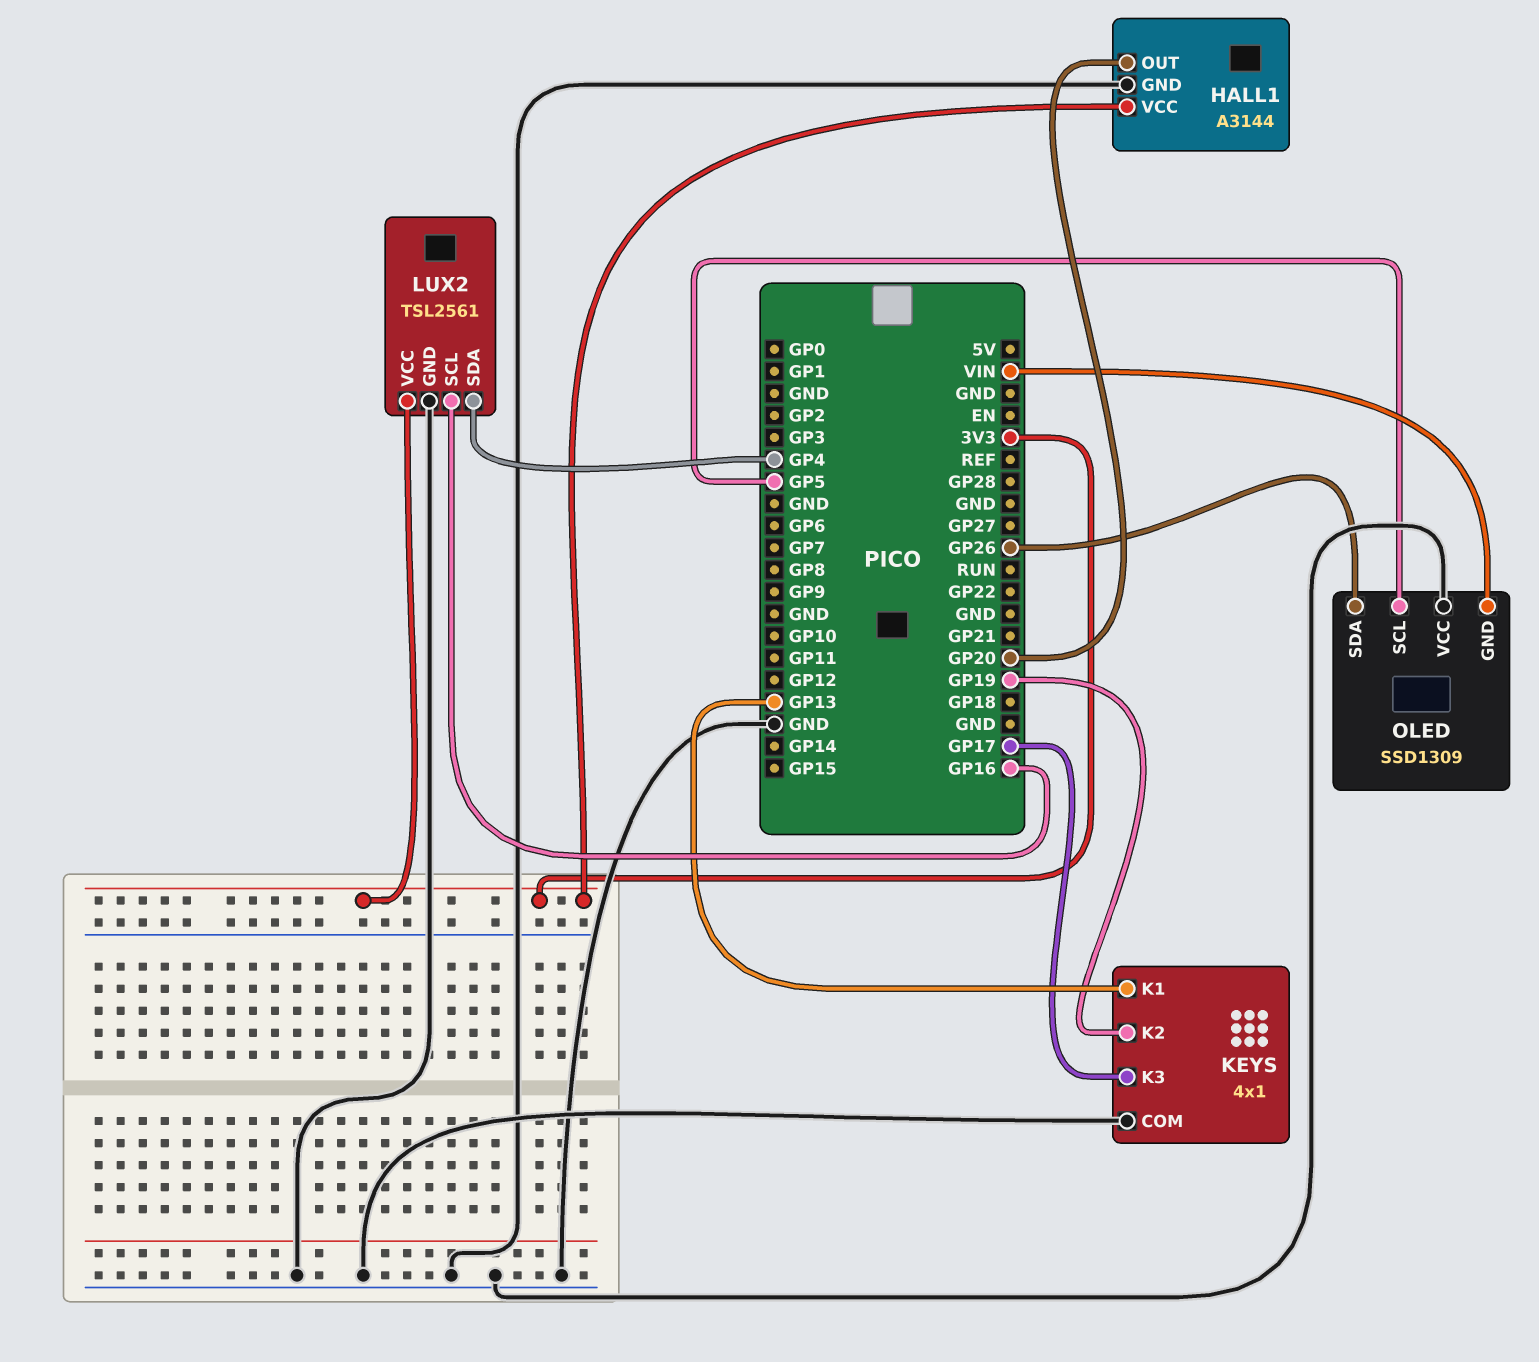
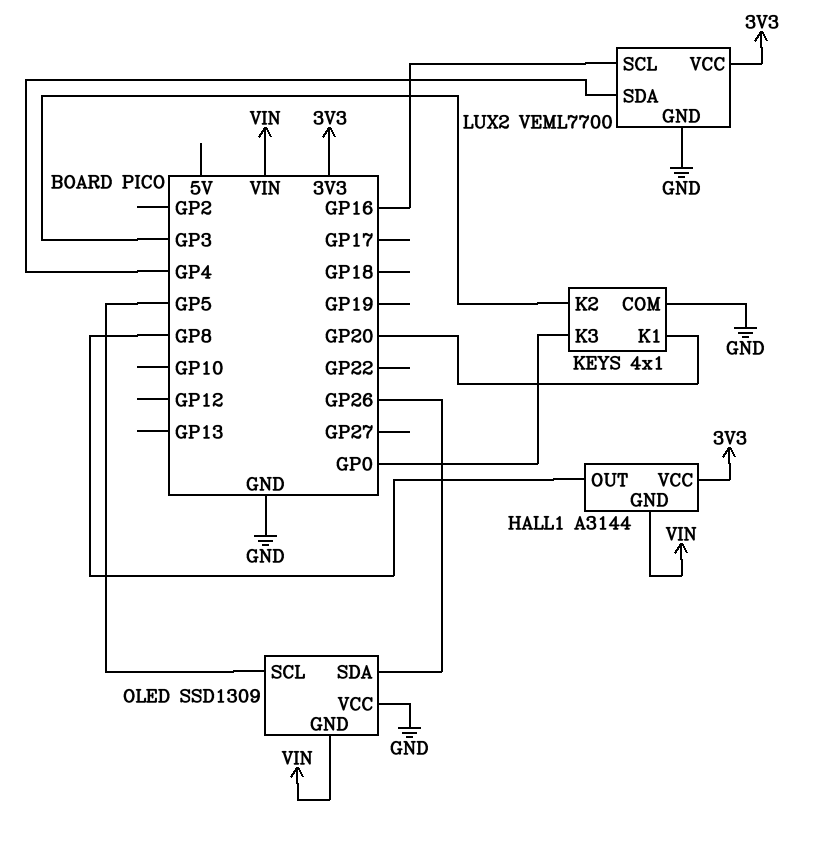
HALL1 pin GND: GND -> VIN
HALL1 pin OUT: GP20 -> GP8
KEYS pin K1: GP13 -> GP20
KEYS pin K2: GP19 -> GP3
KEYS pin K3: GP17 -> GP0
LUX2: TSL2561 -> VEML7700

